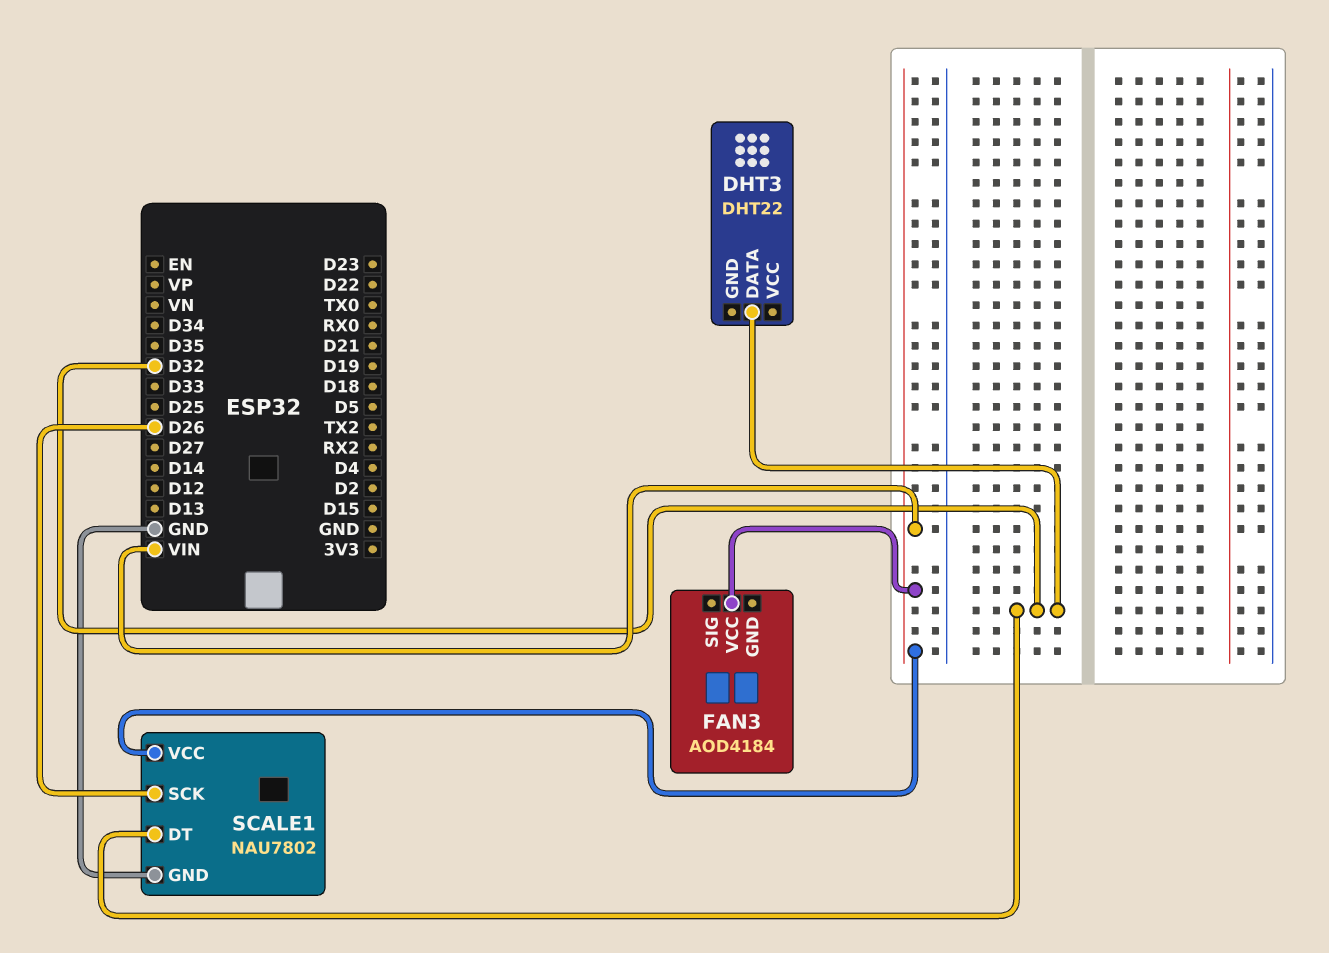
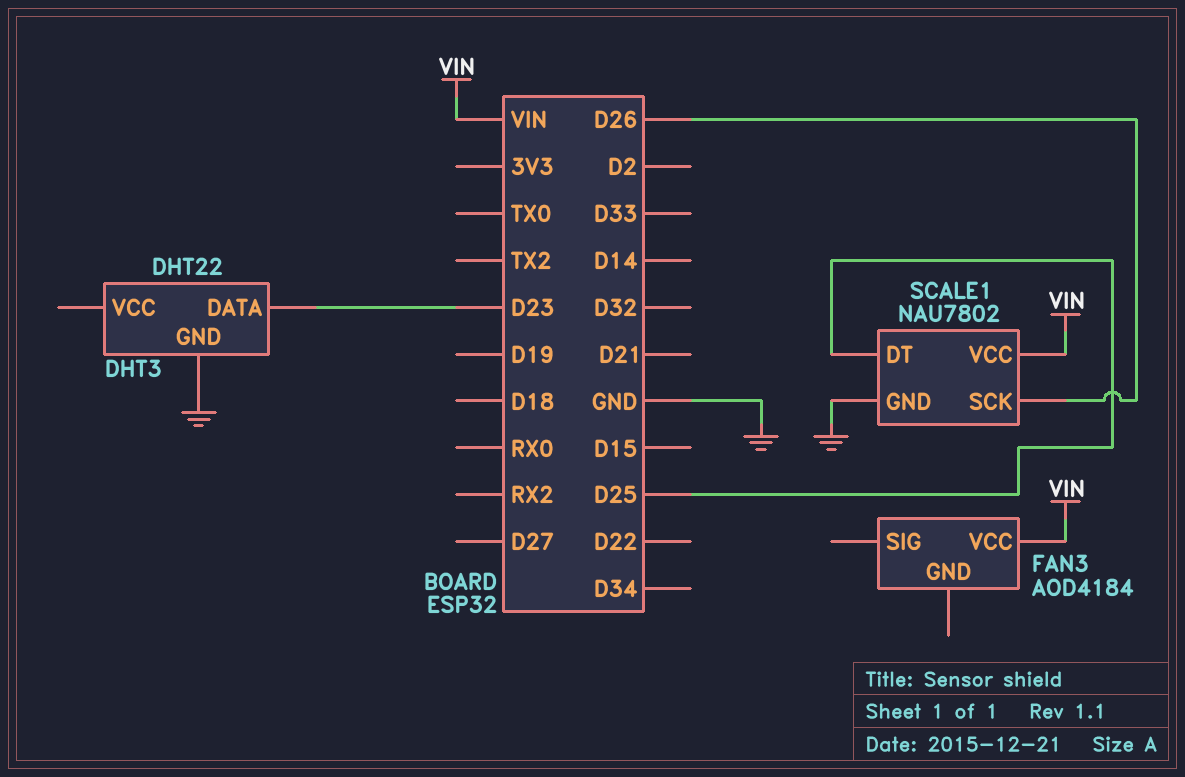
DHT3 pin DATA: D32 -> D23
DHT3 pin GND: none -> GND
SCALE1 pin DT: D32 -> D25

